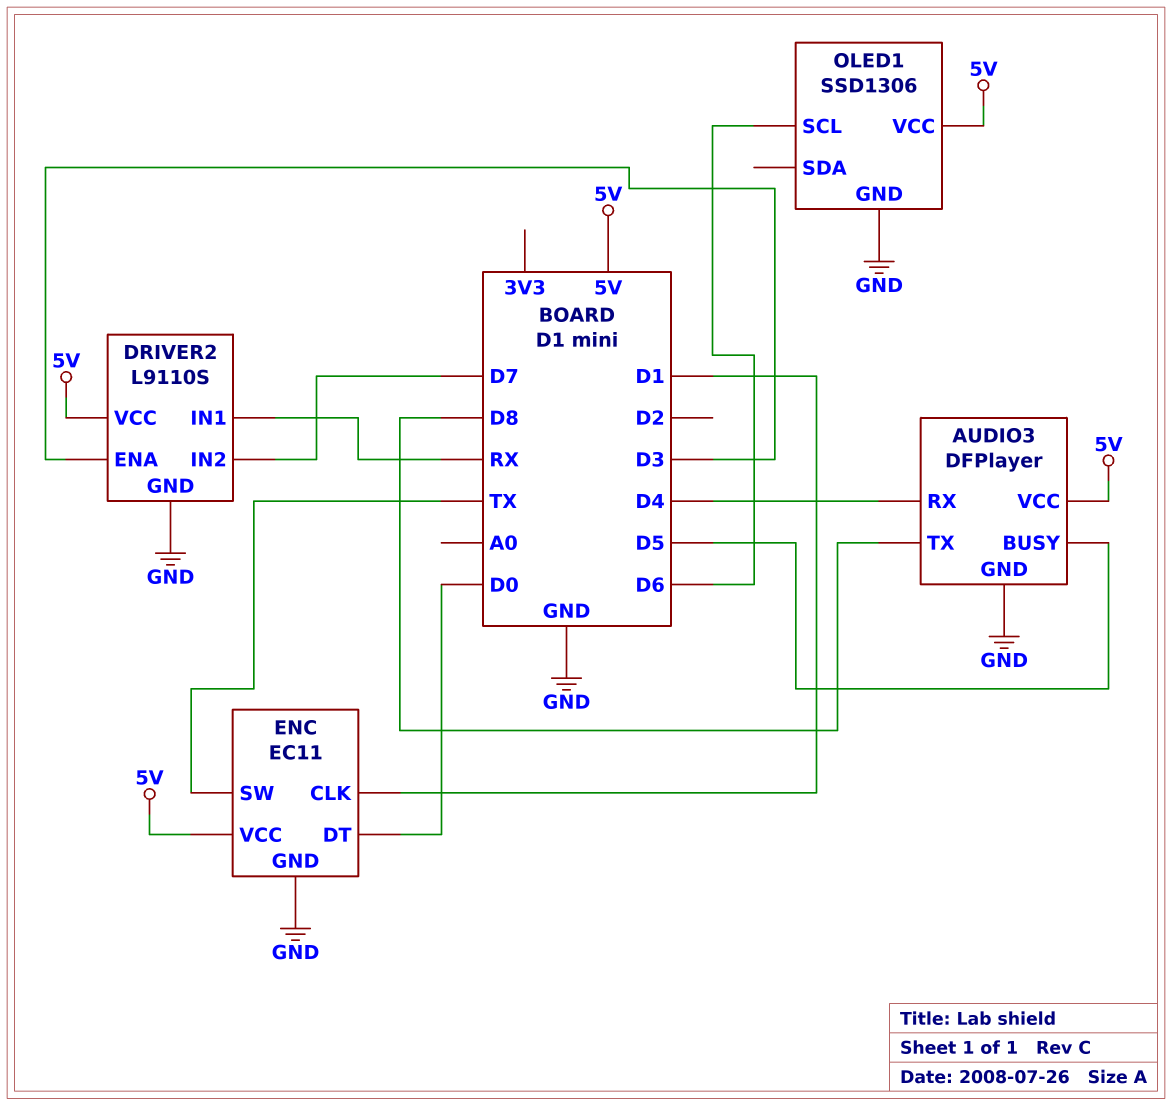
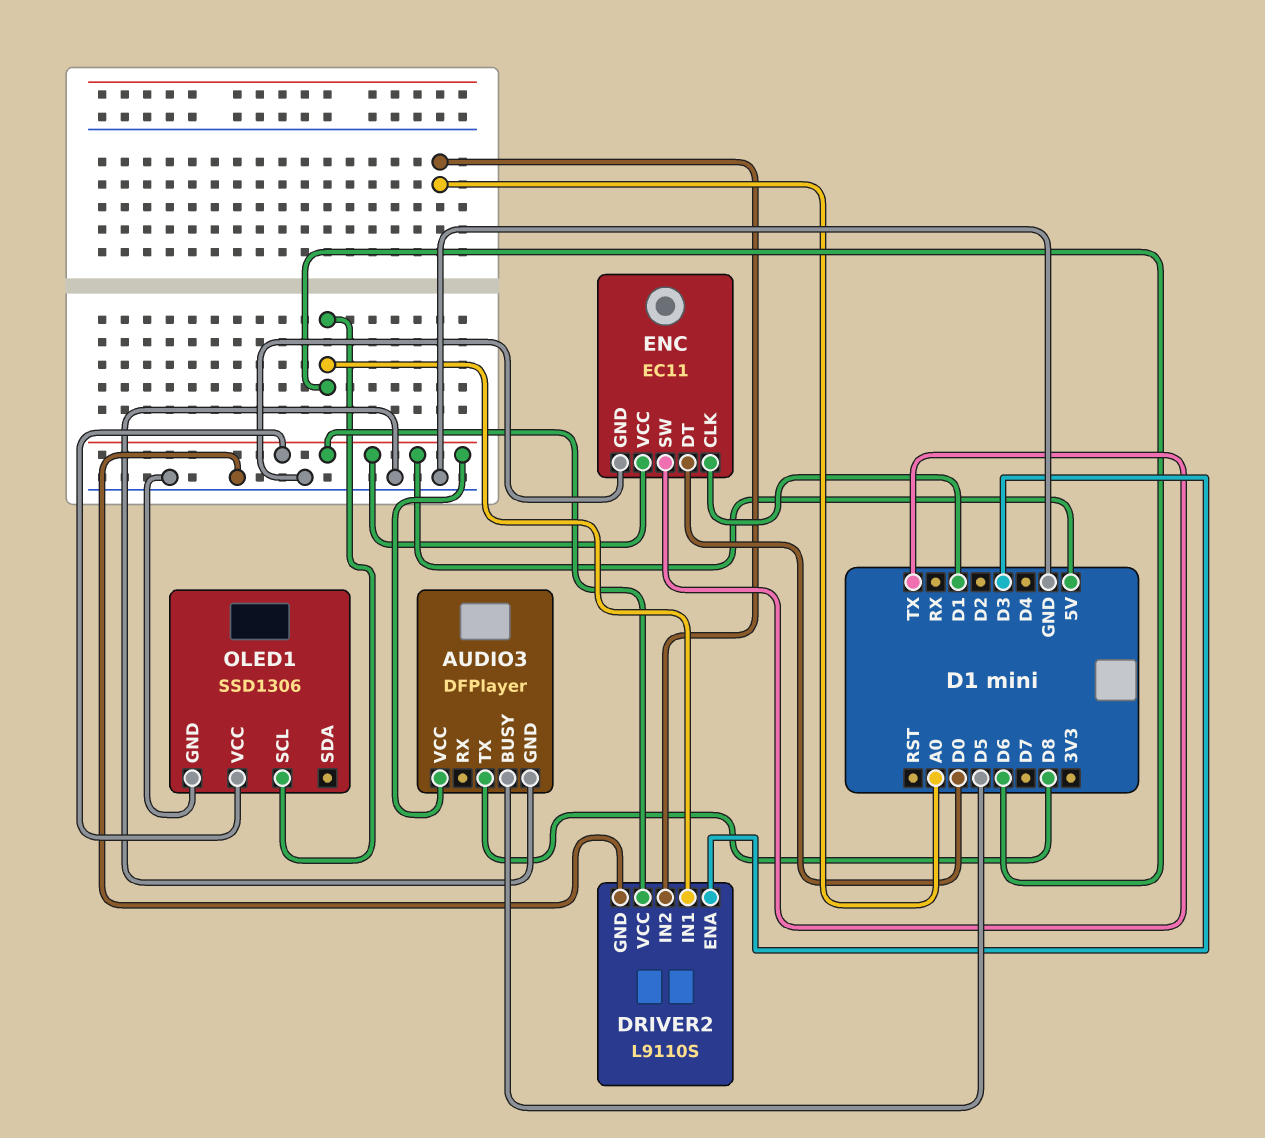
AUDIO3 pin RX: D4 -> none
DRIVER2 pin IN1: RX -> D6
DRIVER2 pin IN2: D7 -> A0

